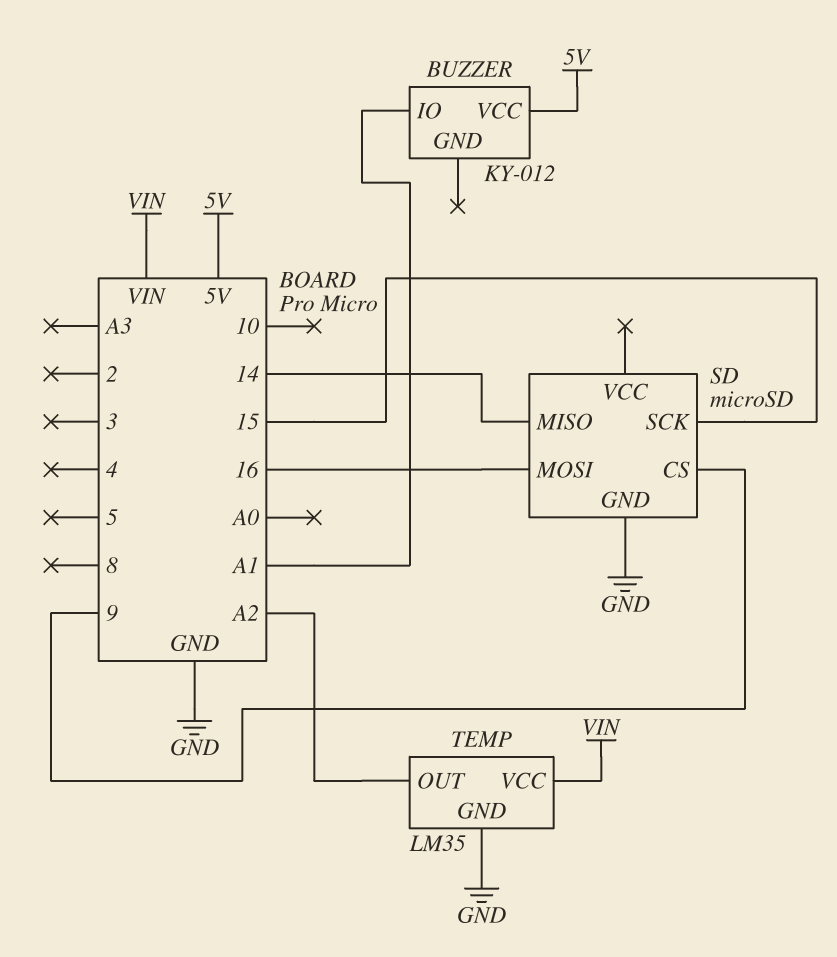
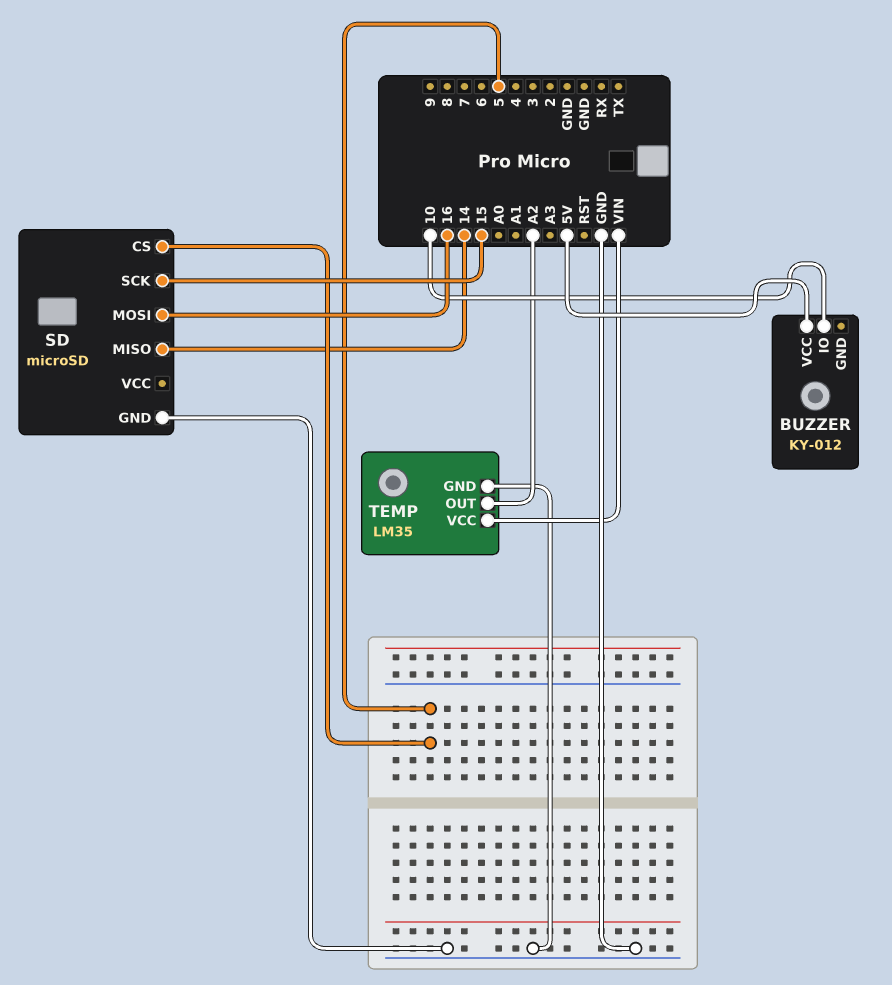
BUZZER pin IO: A1 -> 10
SD pin CS: 9 -> 5

